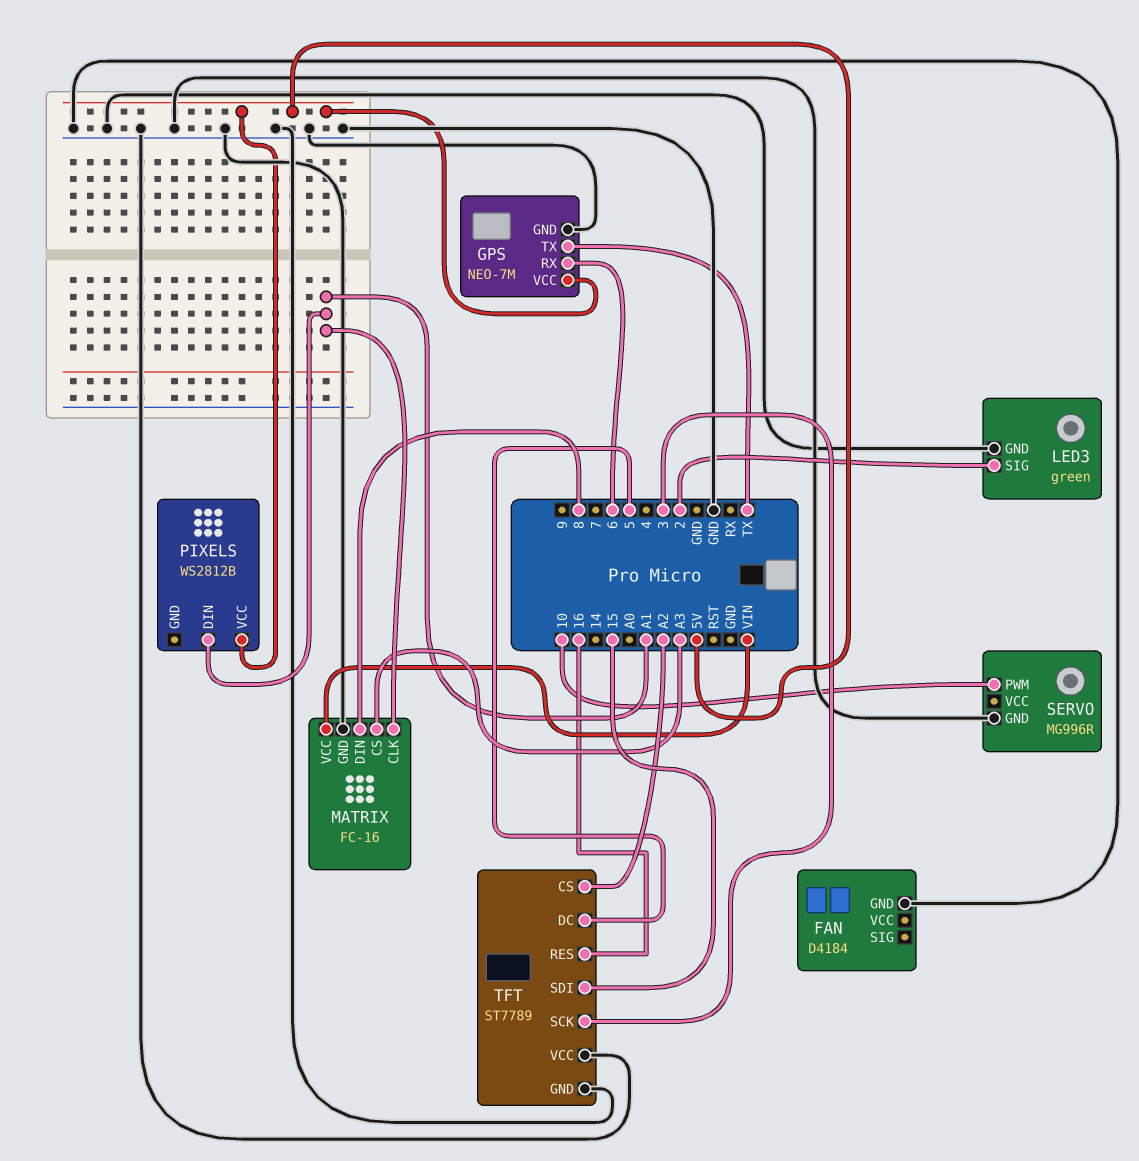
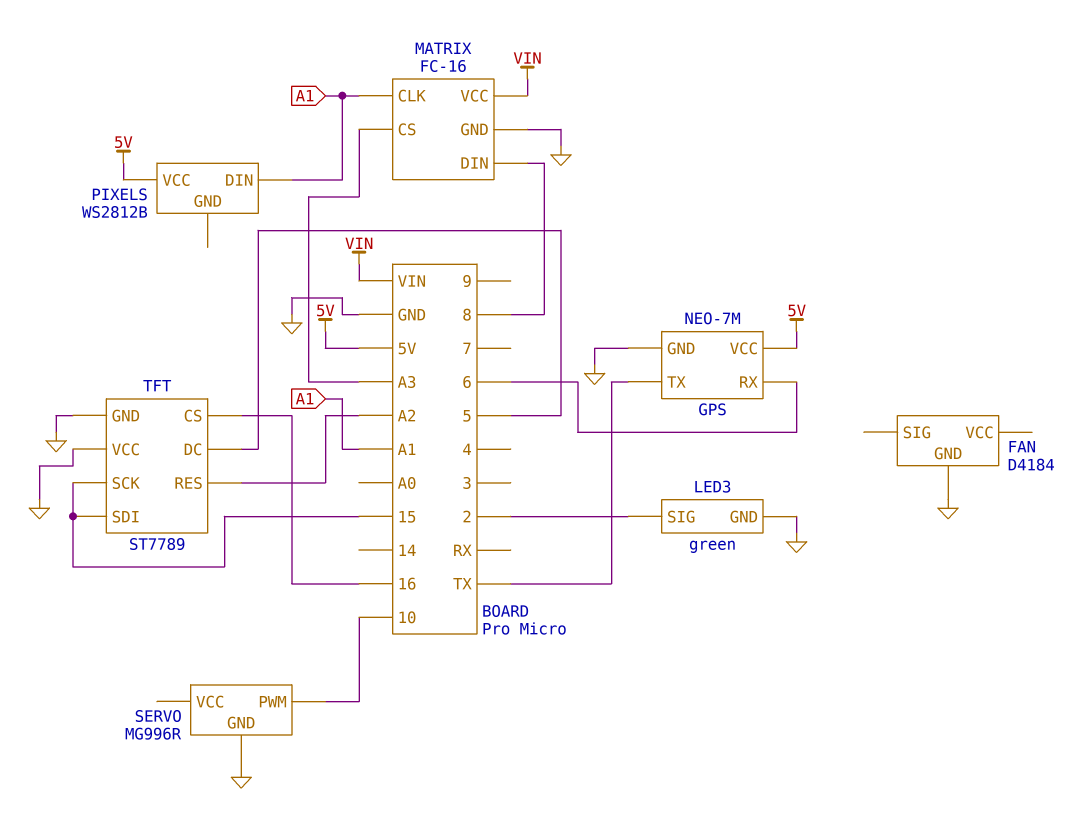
TFT pin CS: A2 -> 16
TFT pin RES: 16 -> A2
TFT pin SCK: 3 -> 15

